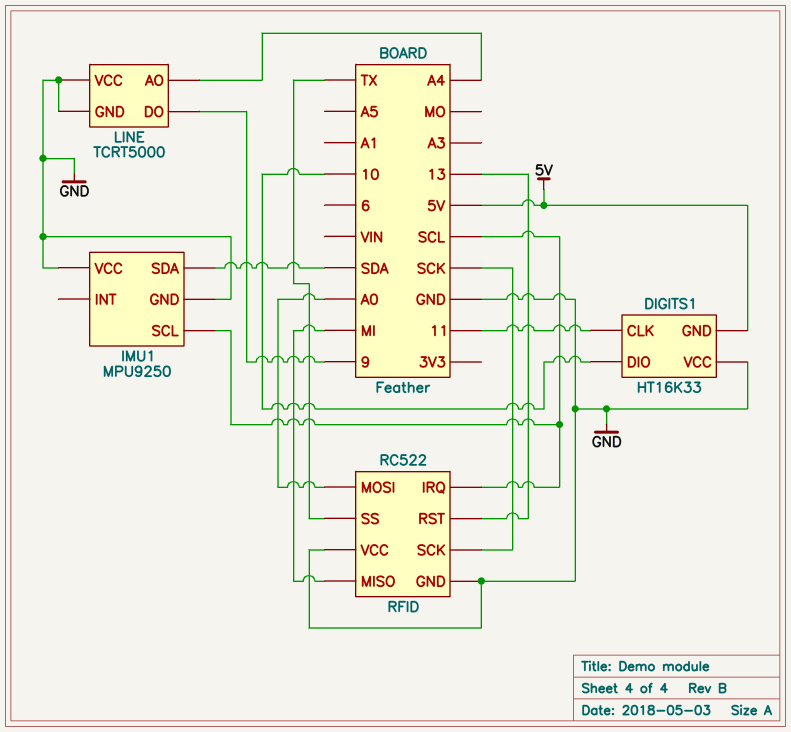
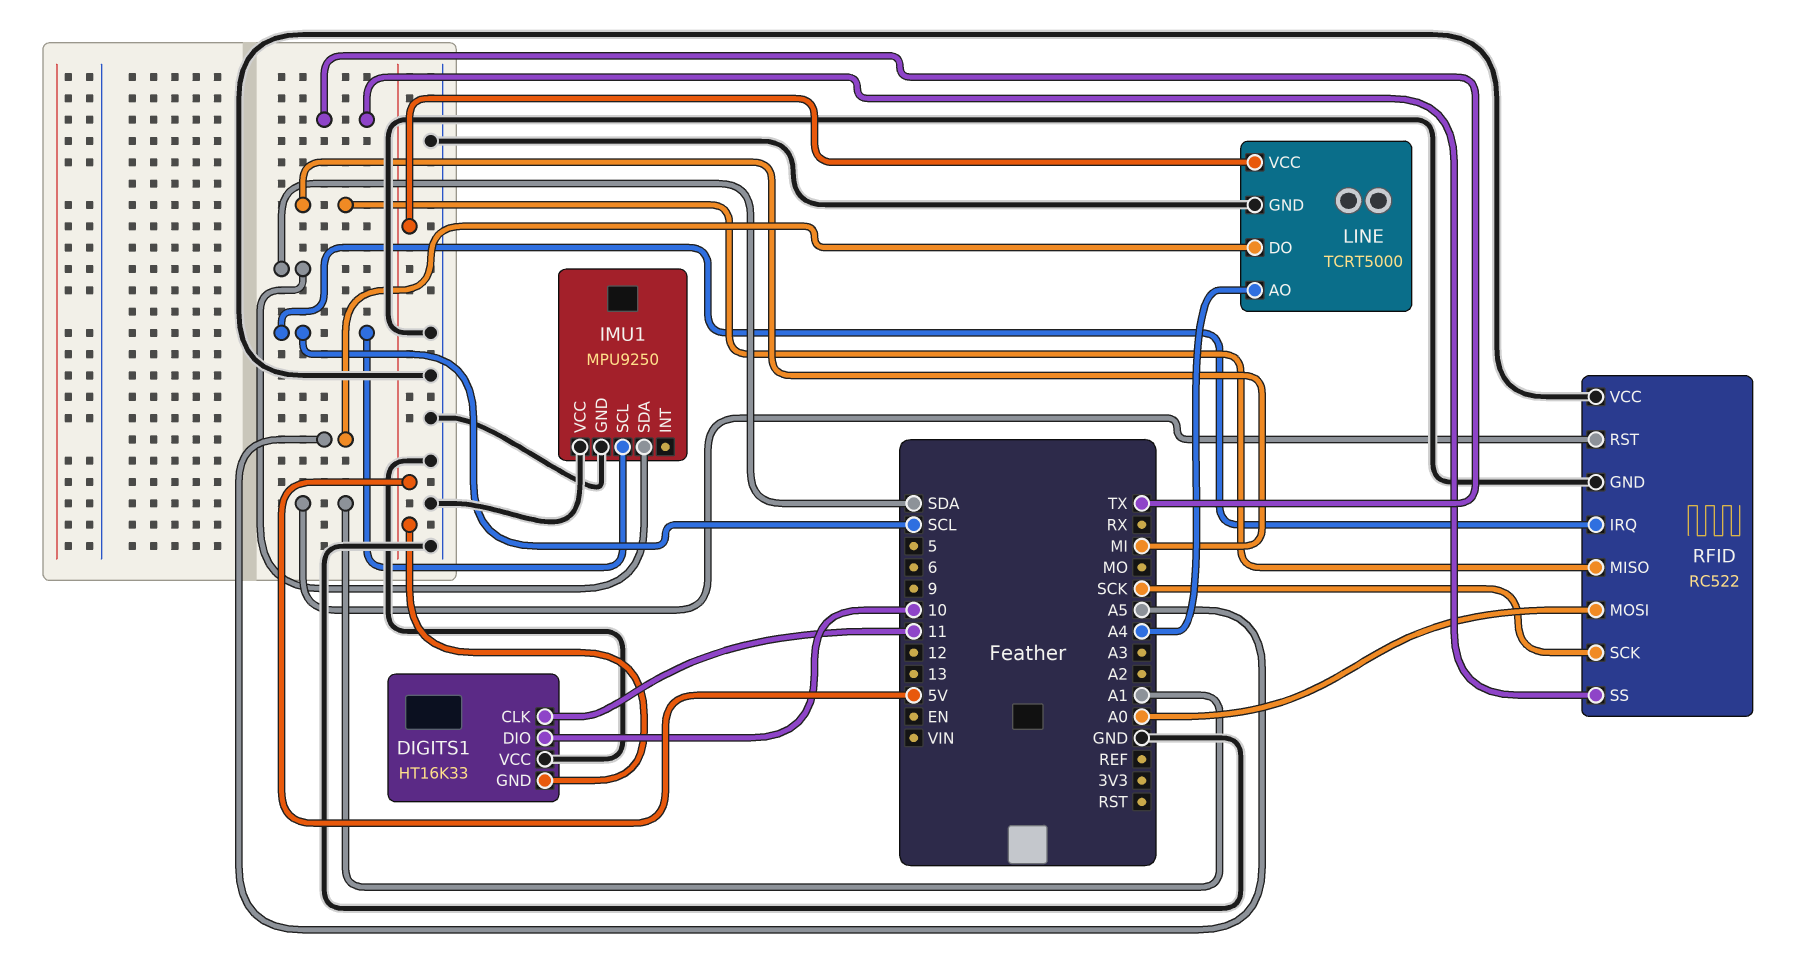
LINE pin DO: 9 -> A5
LINE pin VCC: GND -> 5V
RFID pin RST: 13 -> A1

